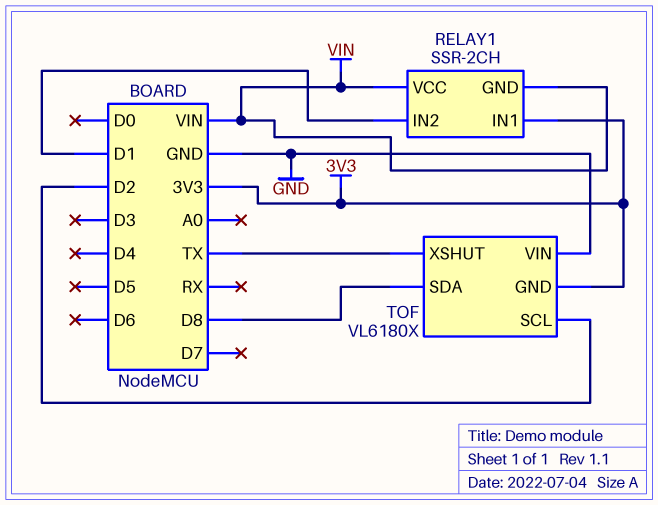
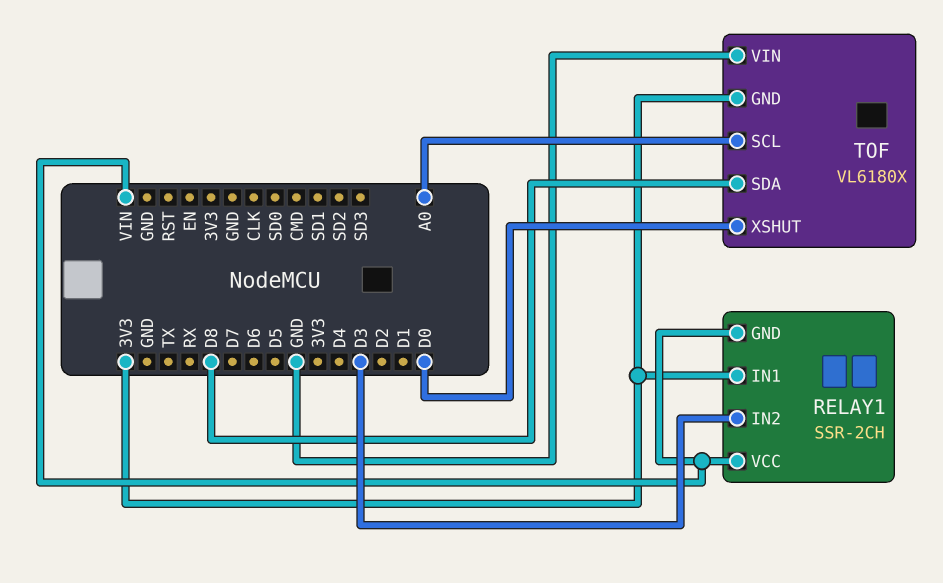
RELAY1 pin IN2: D1 -> D3
TOF pin SCL: D2 -> A0
TOF pin XSHUT: TX -> D0

